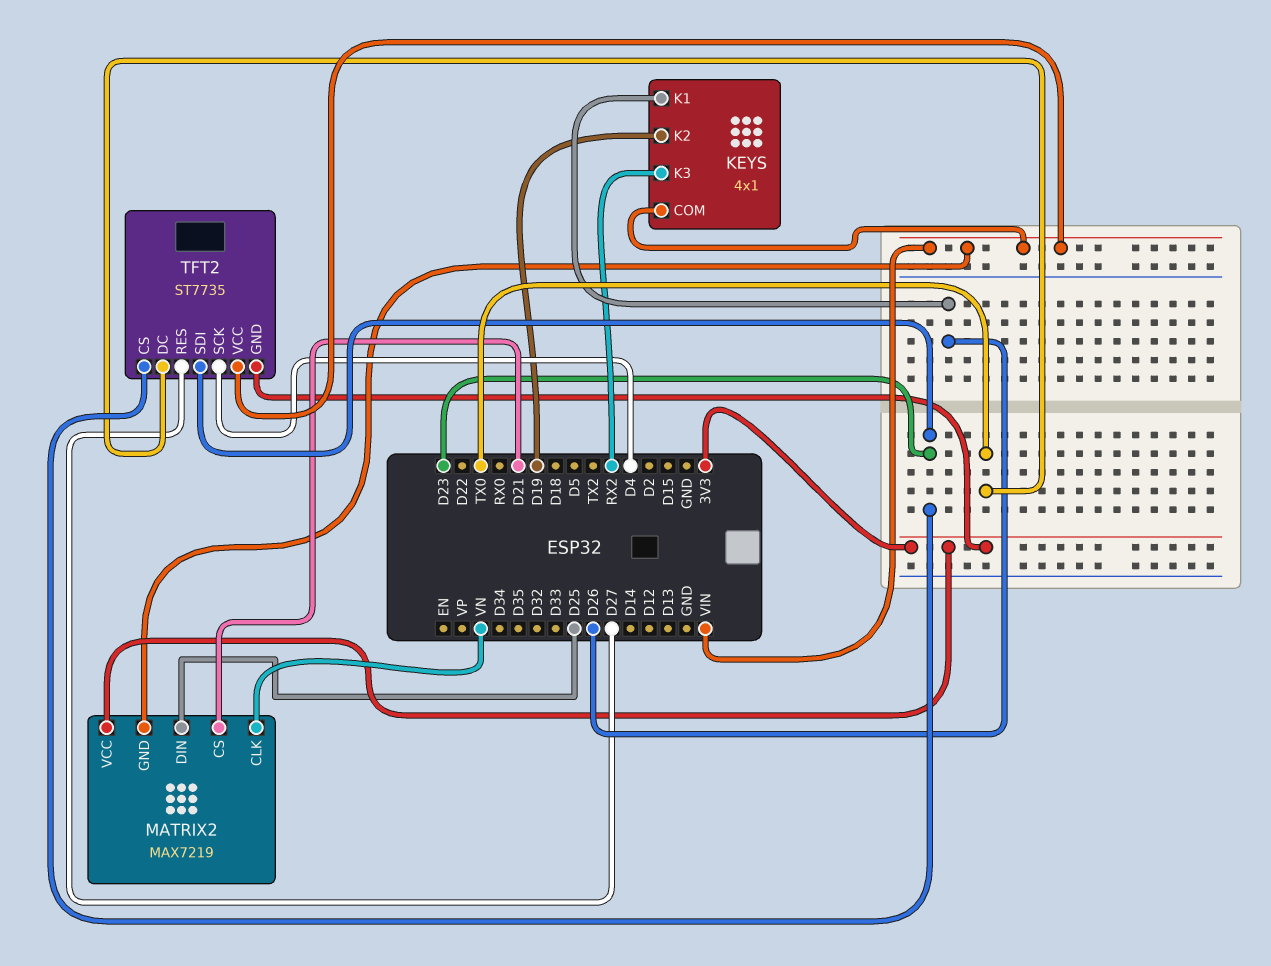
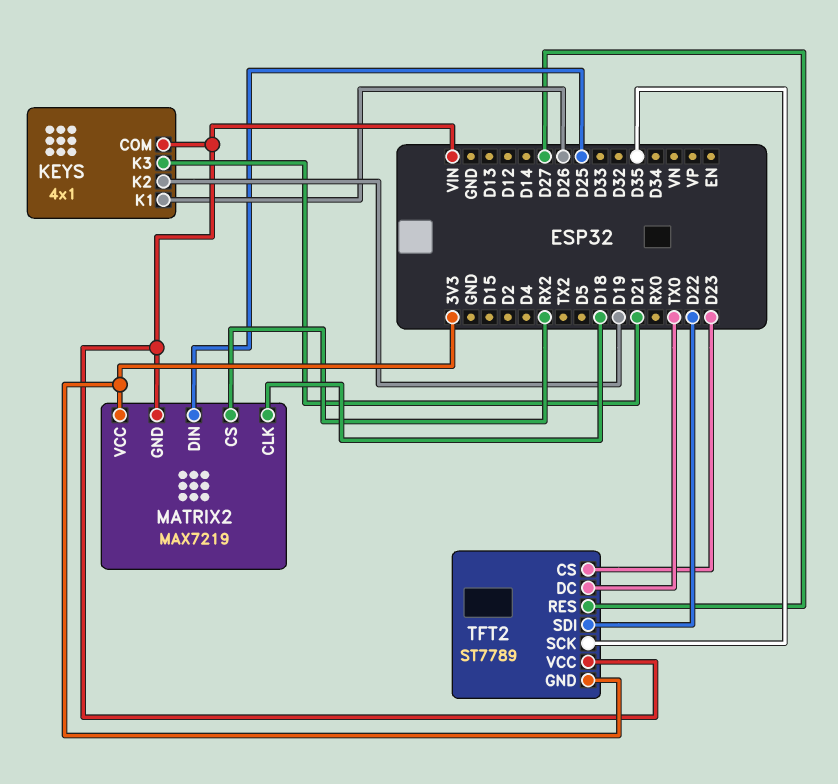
KEYS pin K3: RX2 -> D21
MATRIX2 pin CLK: VN -> D18
MATRIX2 pin CS: D21 -> RX2
TFT2: ST7735 -> ST7789
TFT2 pin SCK: D4 -> D35
TFT2 pin SDI: D23 -> D22

